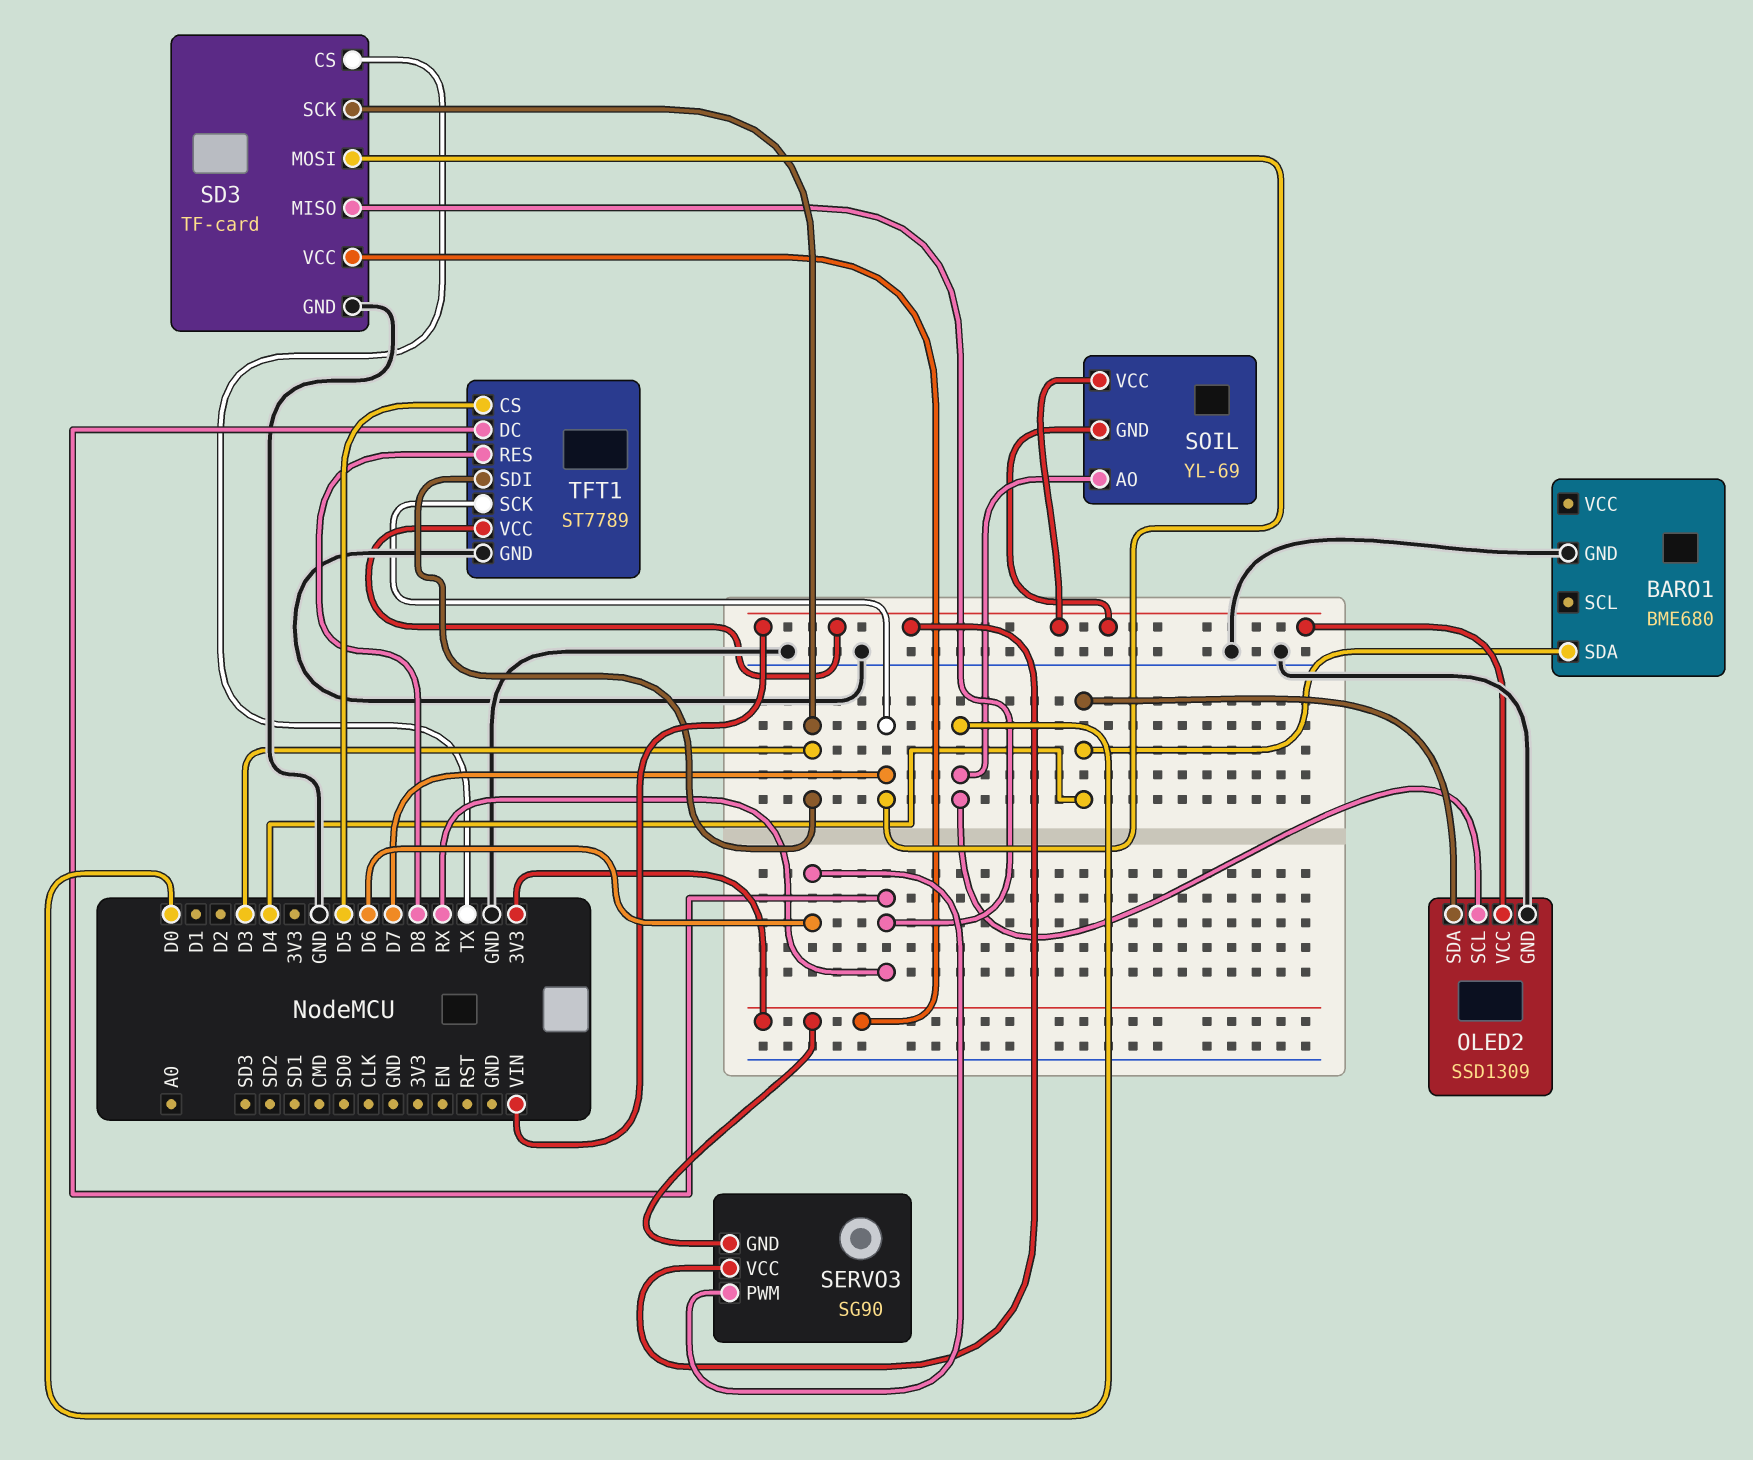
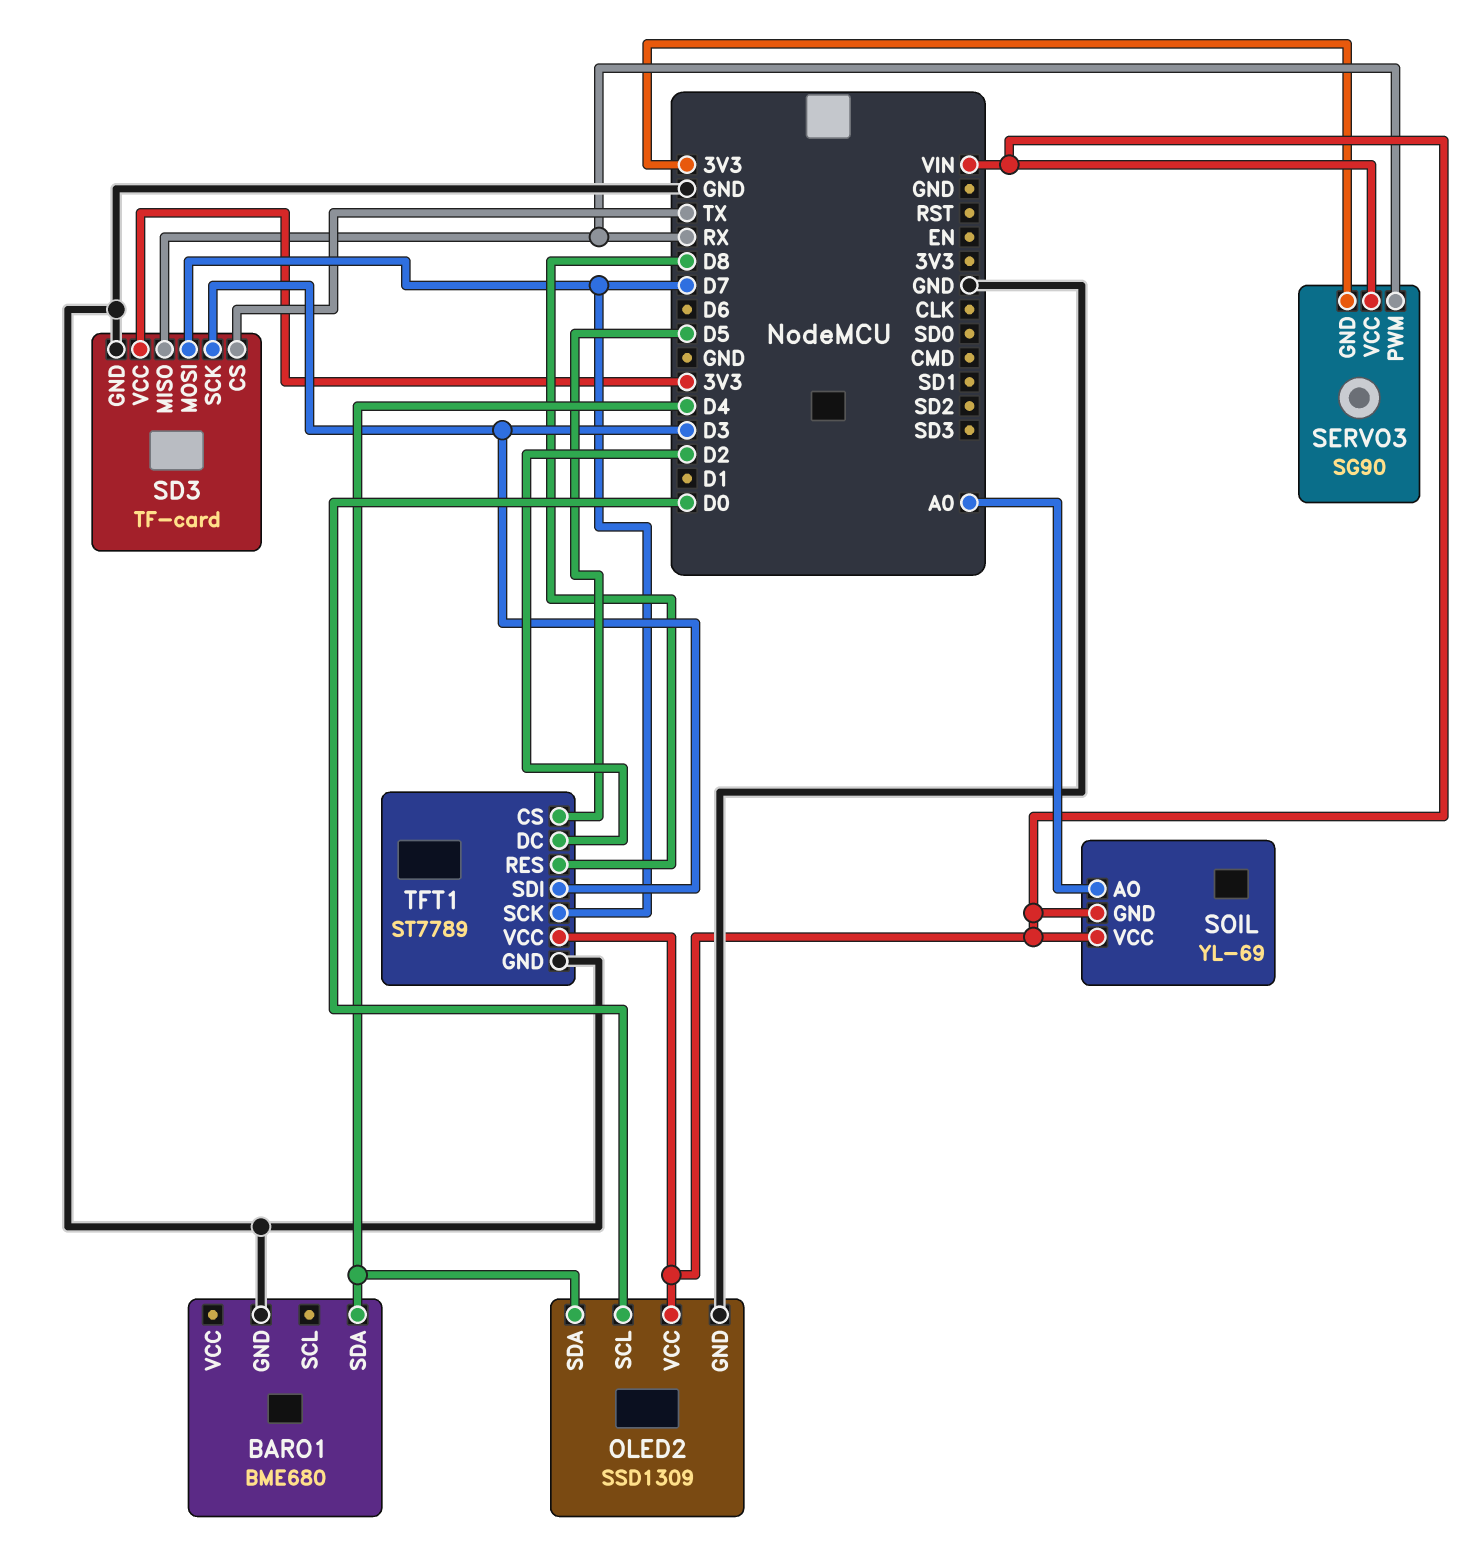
SERVO3 pin PWM: D6 -> RX
SOIL pin AO: D0 -> A0
TFT1 pin DC: RX -> D2

